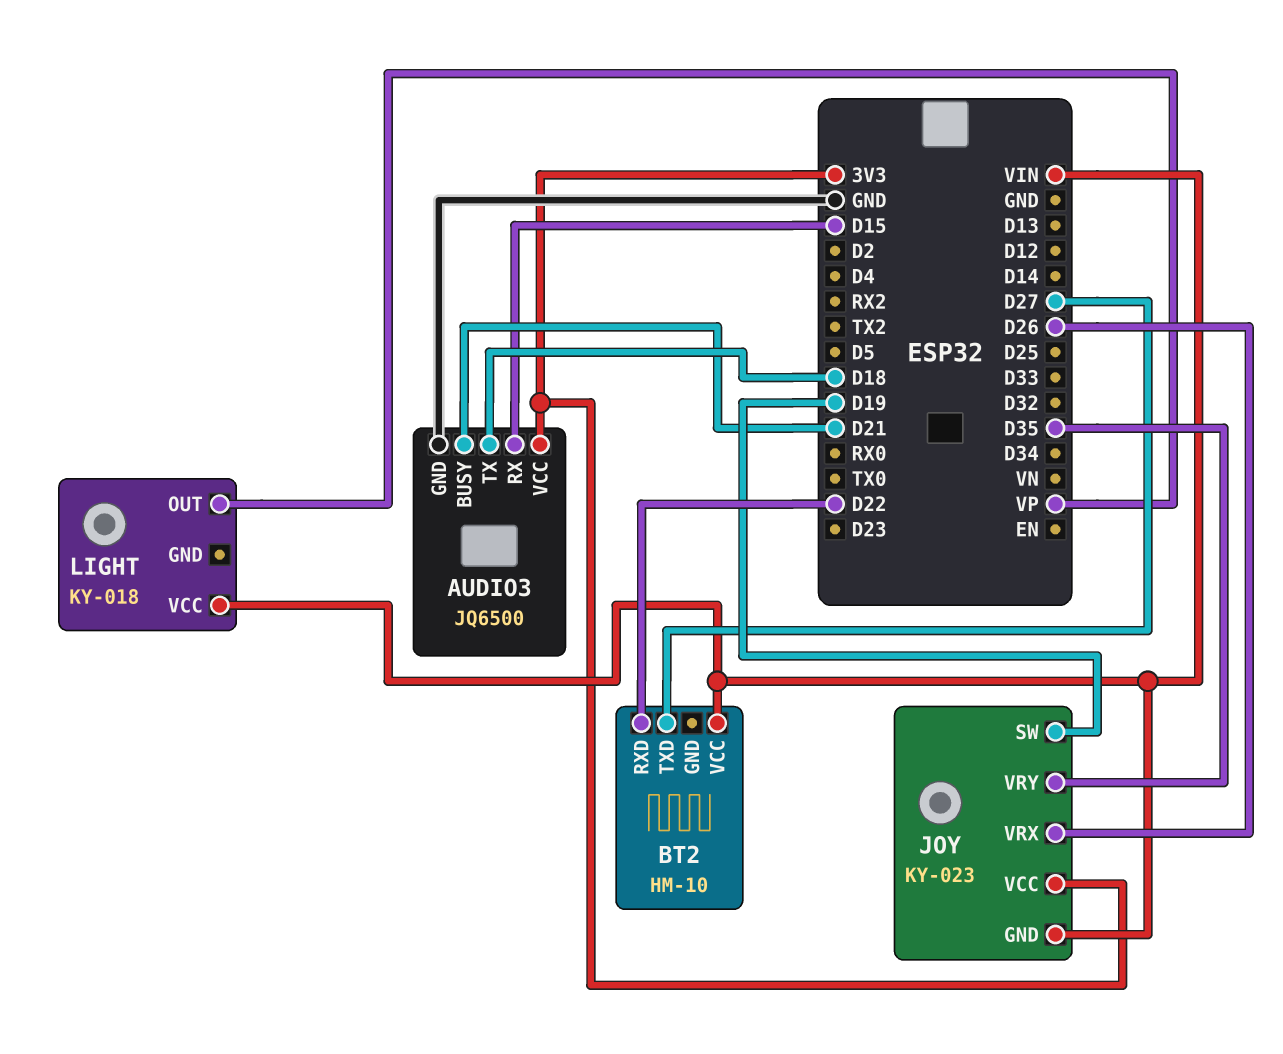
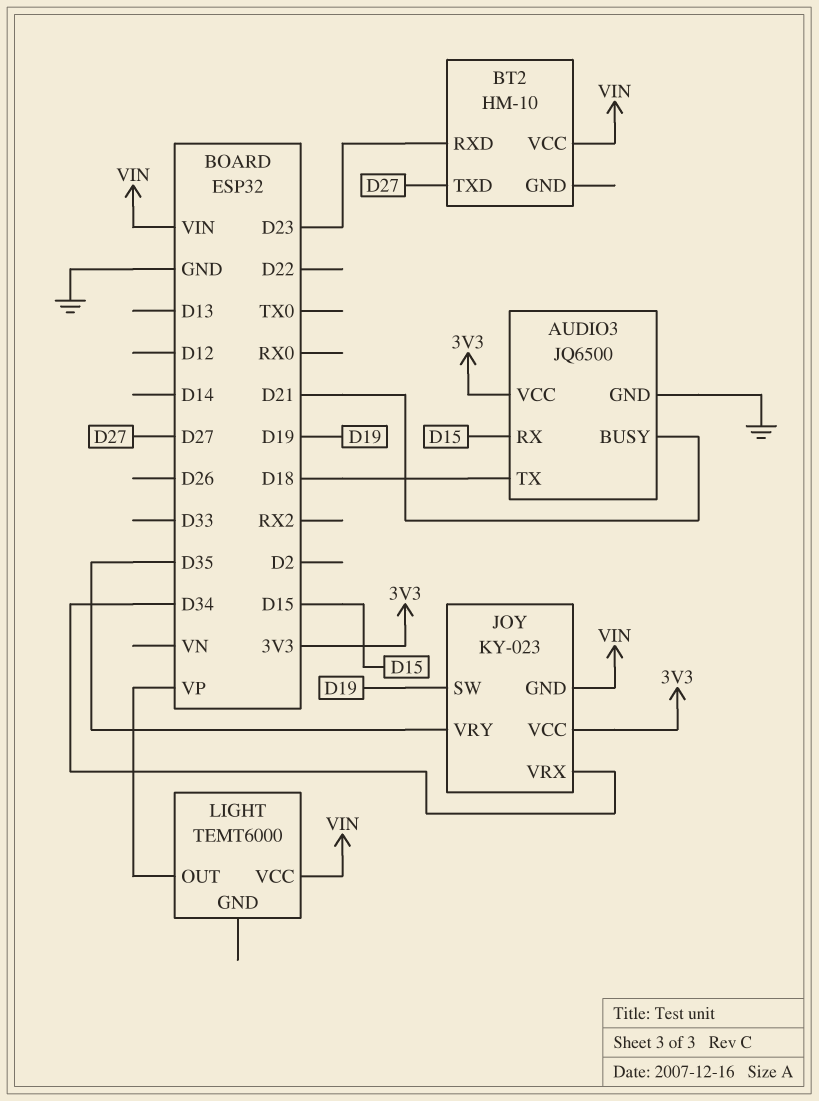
BT2 pin RXD: D22 -> D23
JOY pin VRX: D26 -> D34
LIGHT: KY-018 -> TEMT6000

